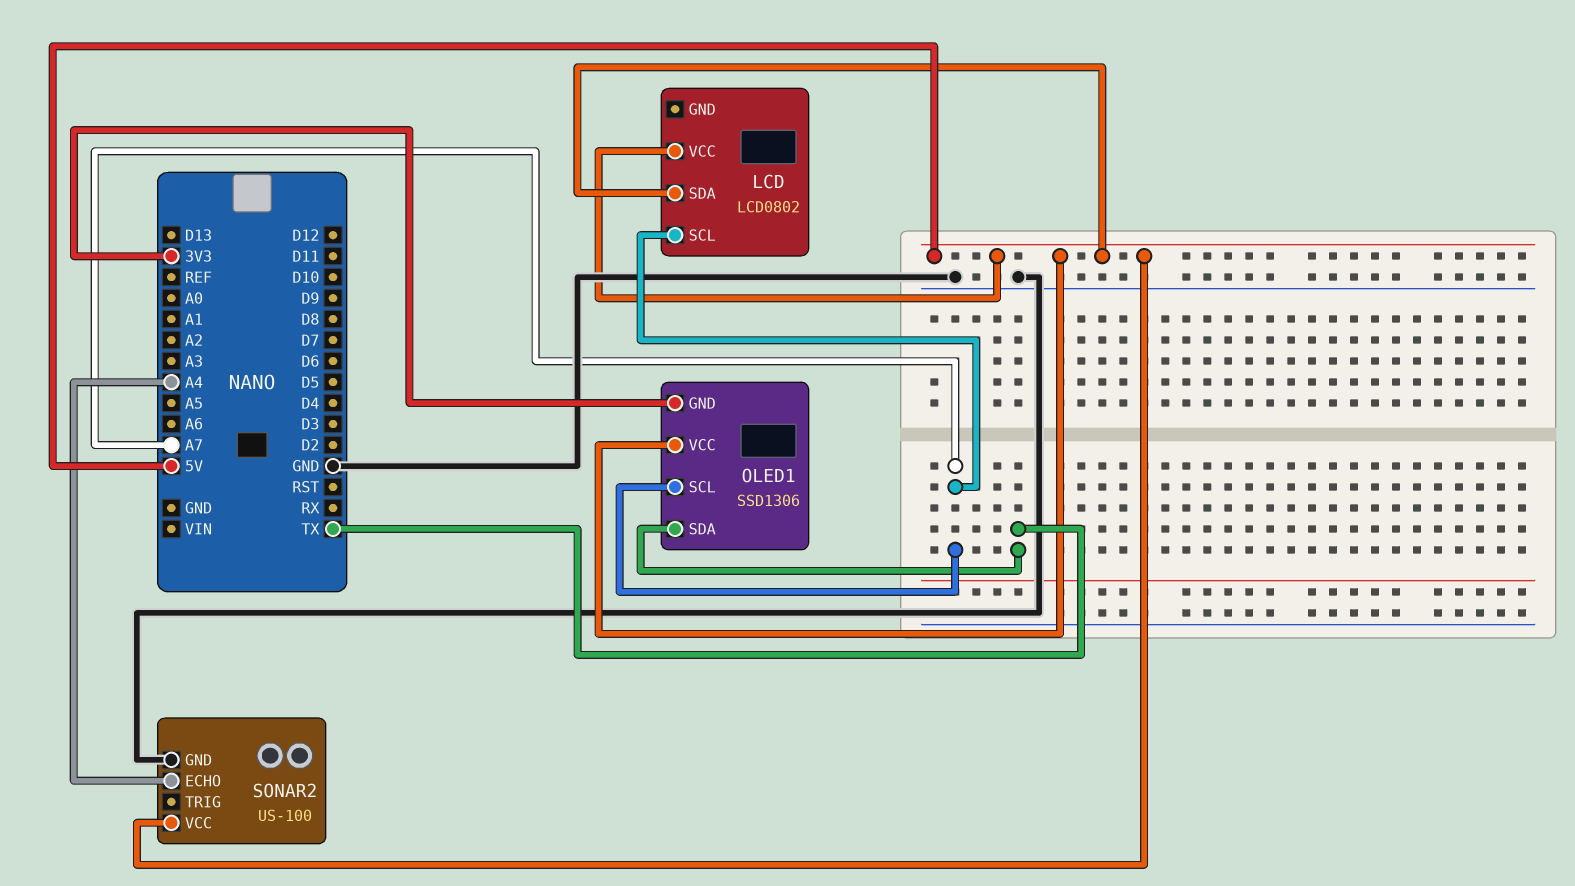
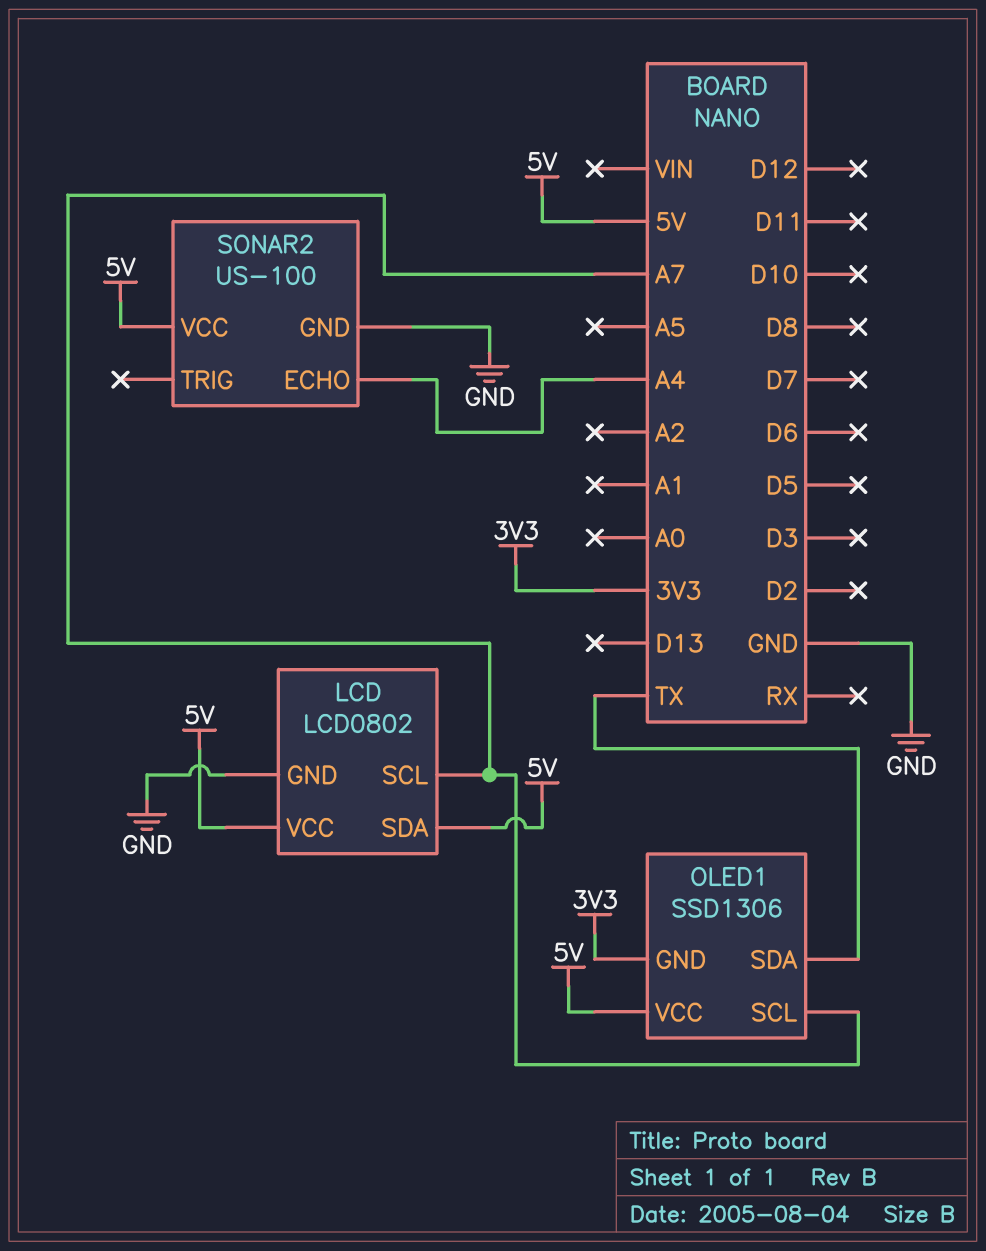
LCD pin GND: none -> GND

